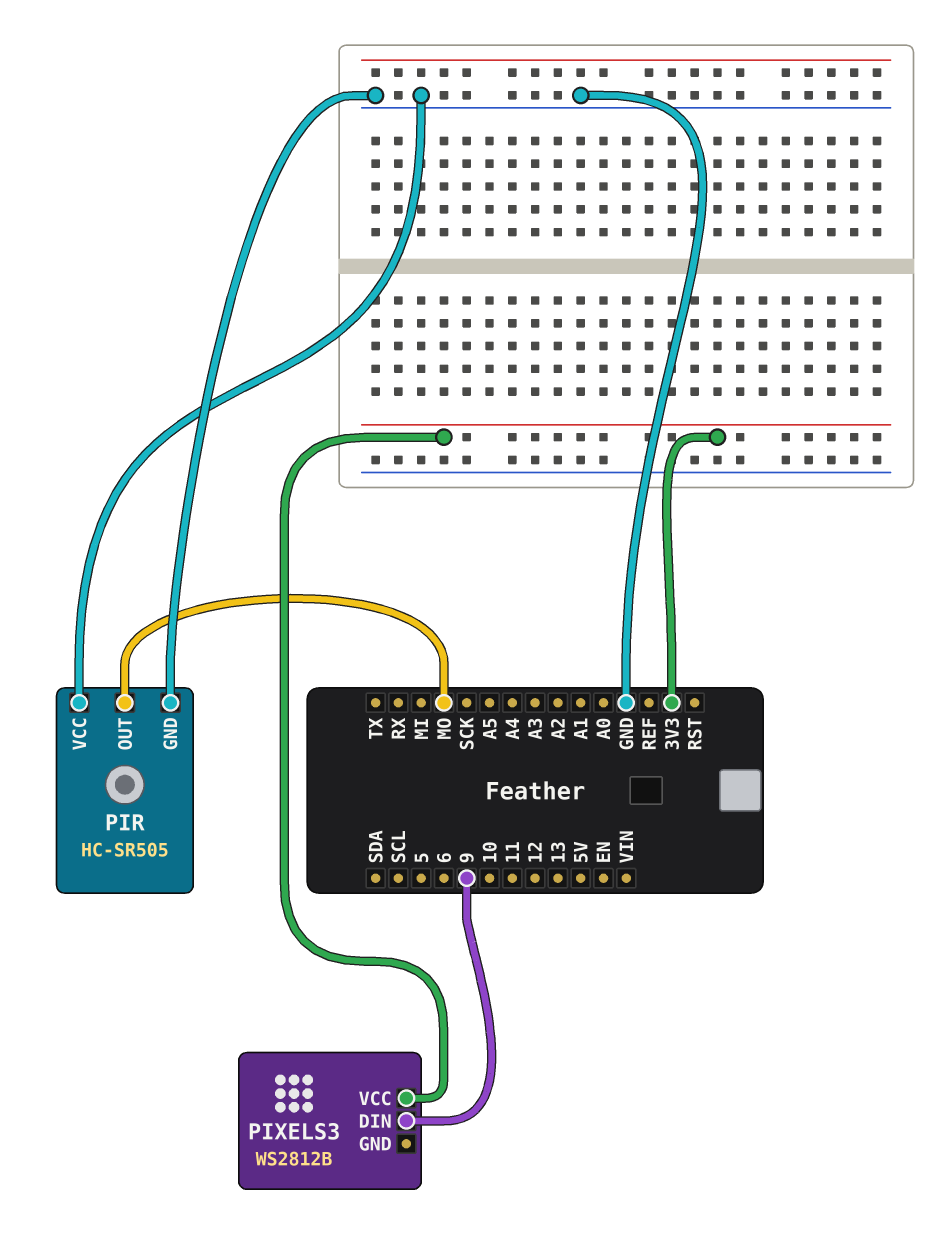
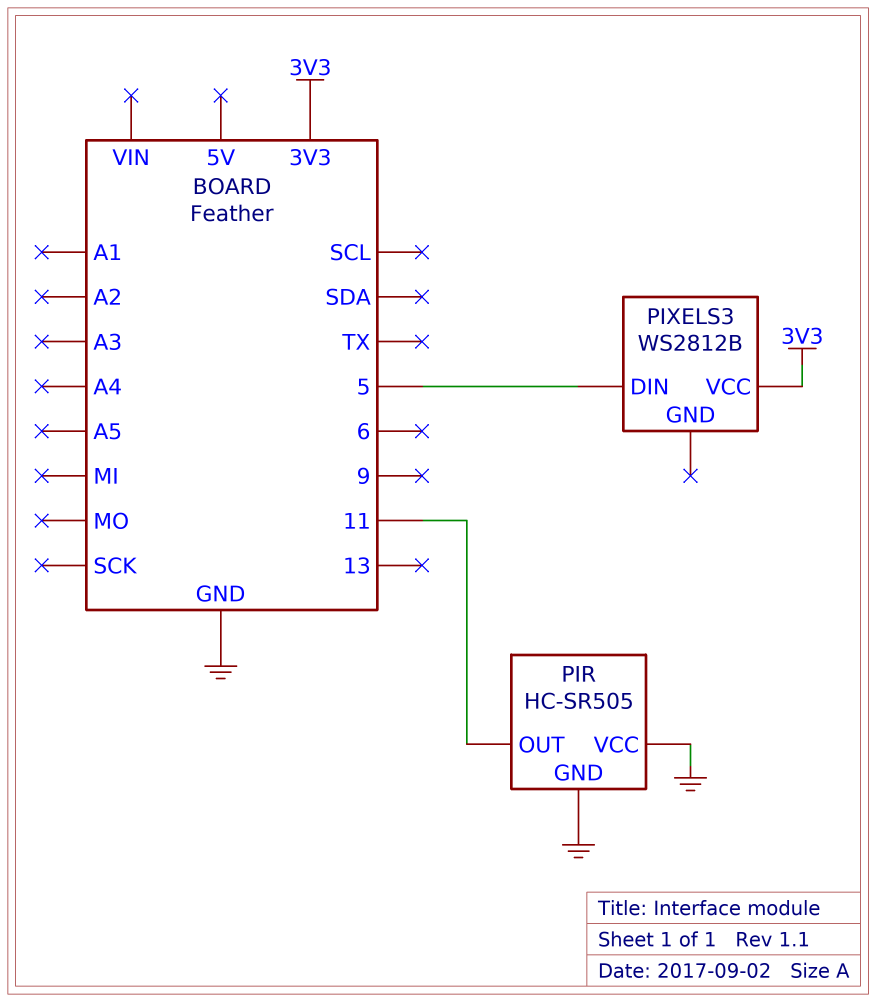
PIR pin OUT: MO -> 11
PIXELS3 pin DIN: 9 -> 5

